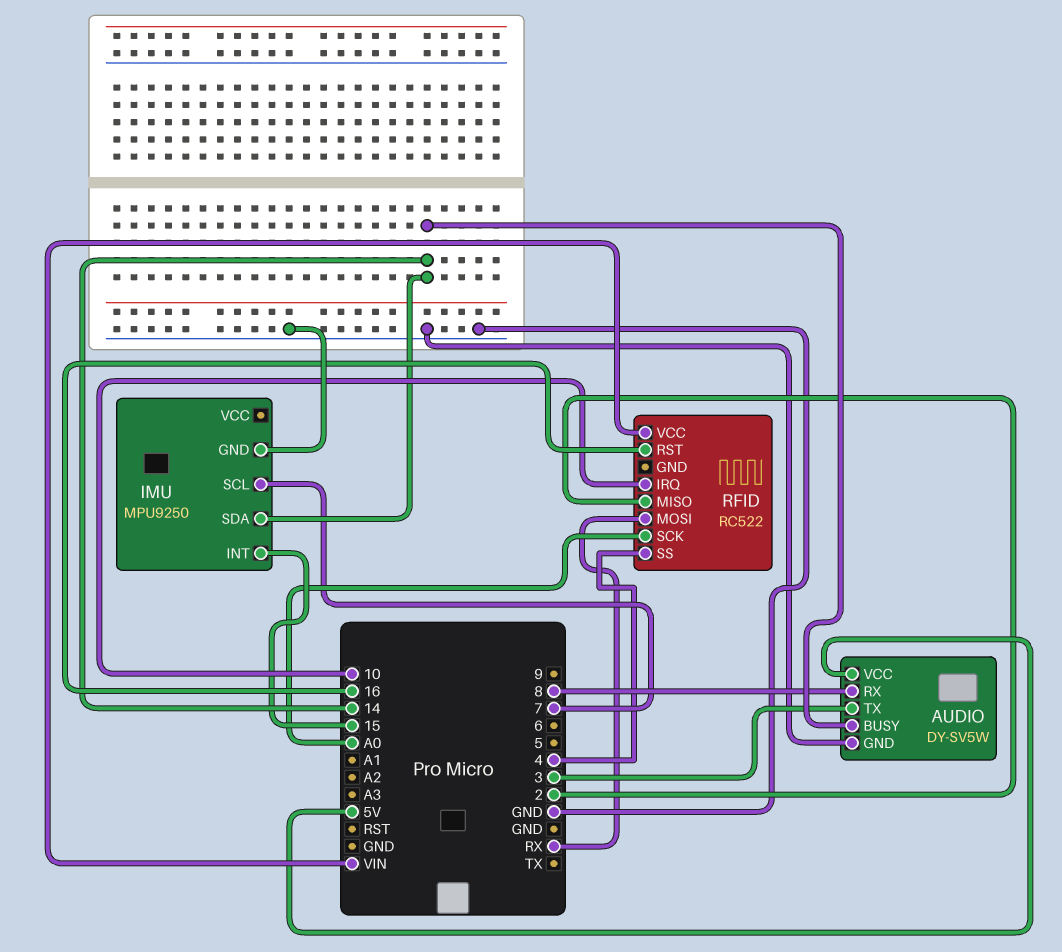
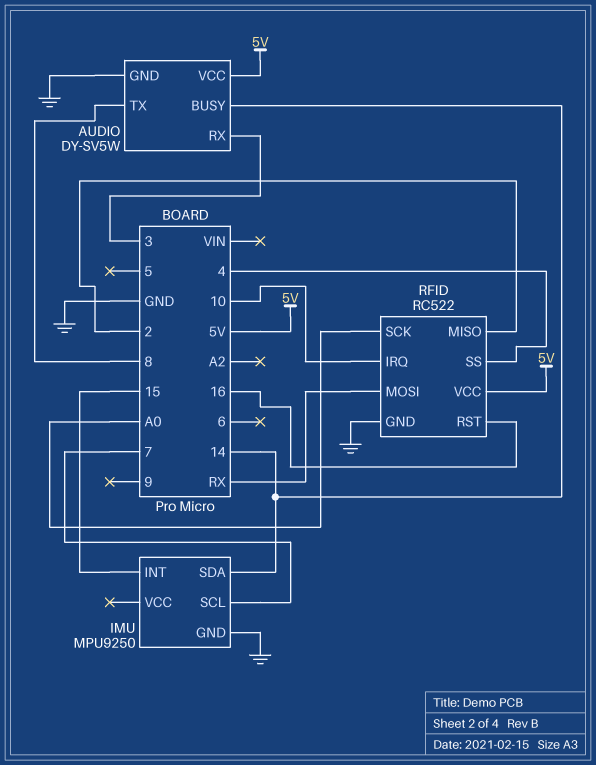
AUDIO pin RX: 8 -> 3
AUDIO pin TX: 3 -> 8
RFID pin GND: none -> GND
RFID pin VCC: VIN -> 5V

